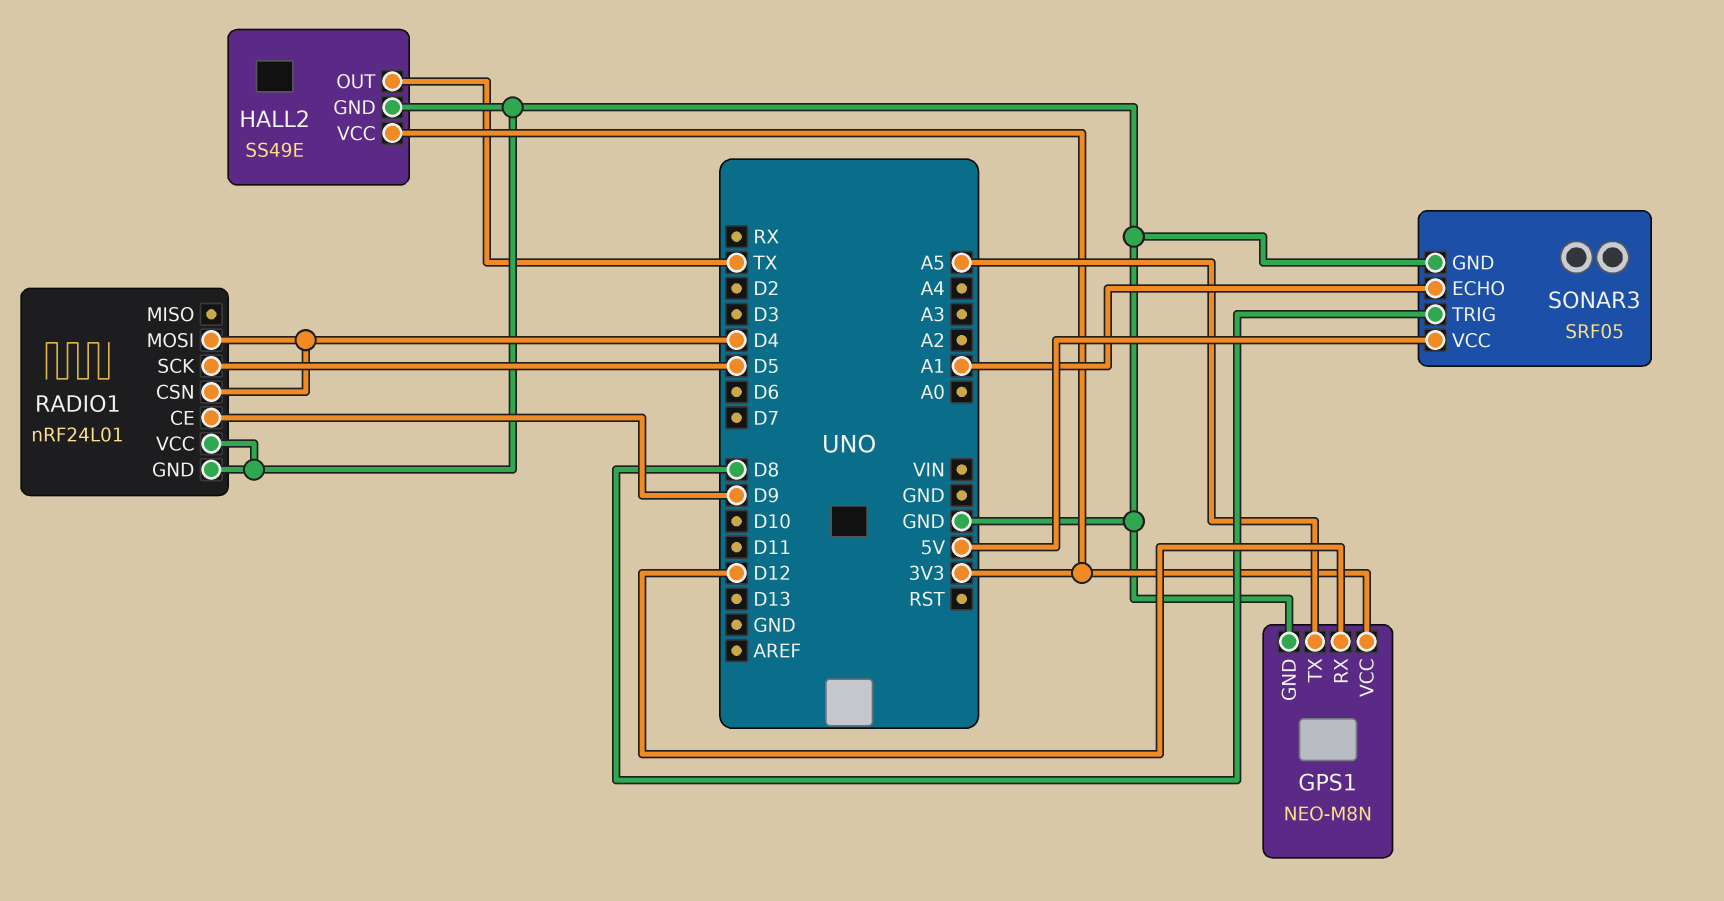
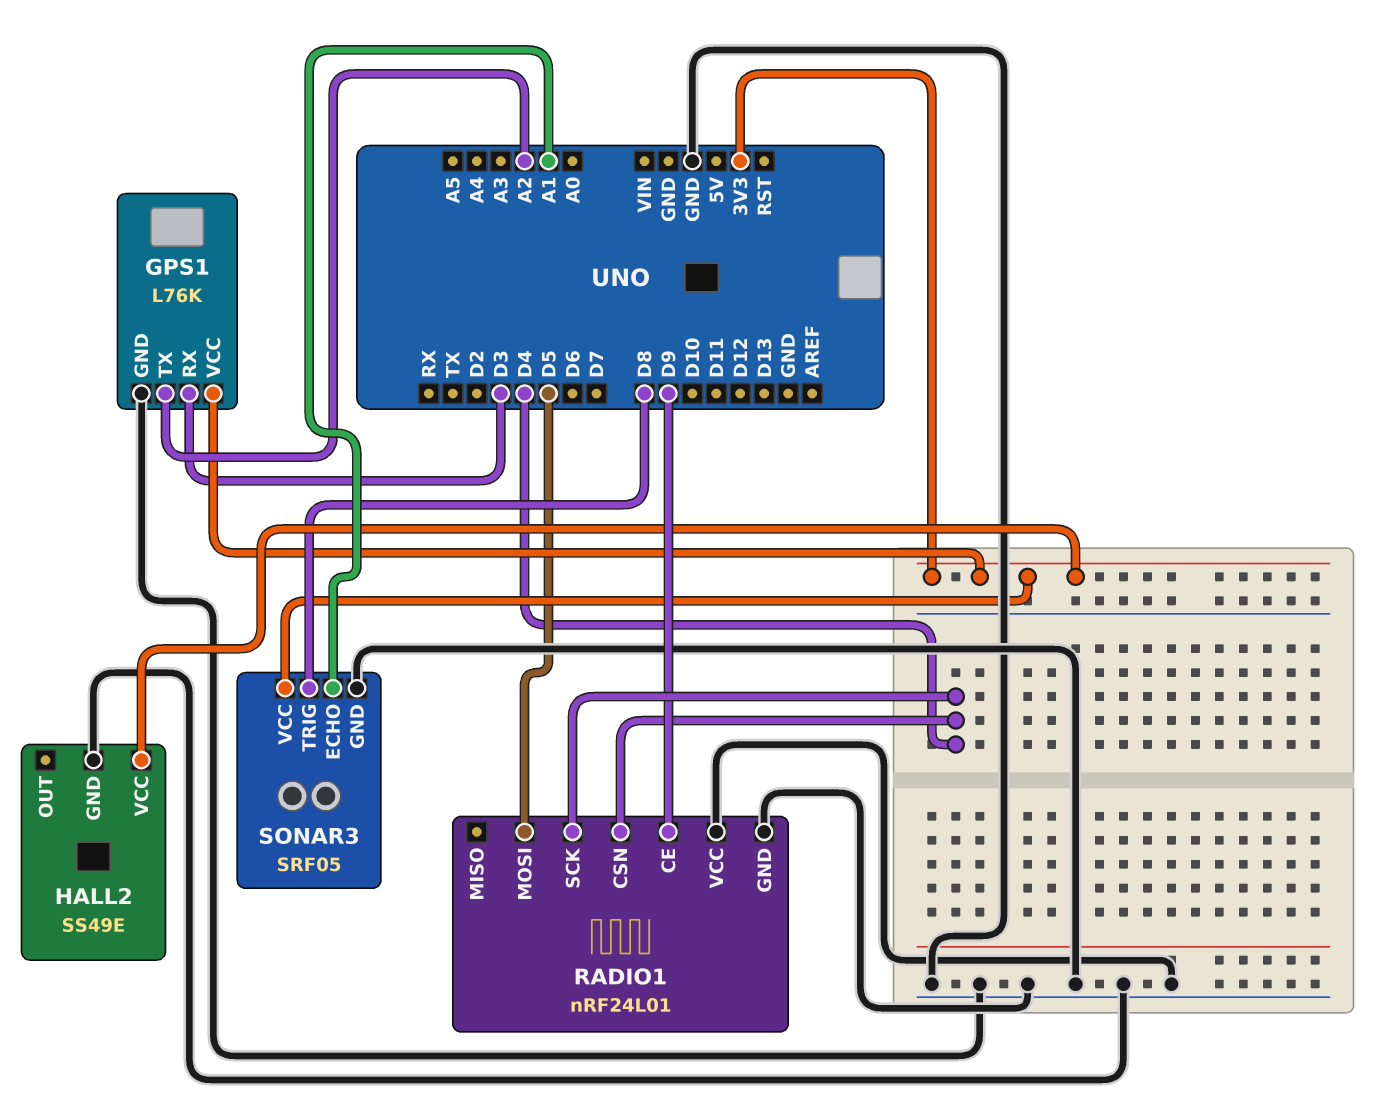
GPS1: NEO-M8N -> L76K
GPS1 pin RX: D12 -> D3
GPS1 pin TX: A5 -> A2
HALL2 pin OUT: TX -> none
RADIO1 pin MOSI: D4 -> D5
RADIO1 pin SCK: D5 -> D4
SONAR3 pin VCC: 5V -> 3V3

